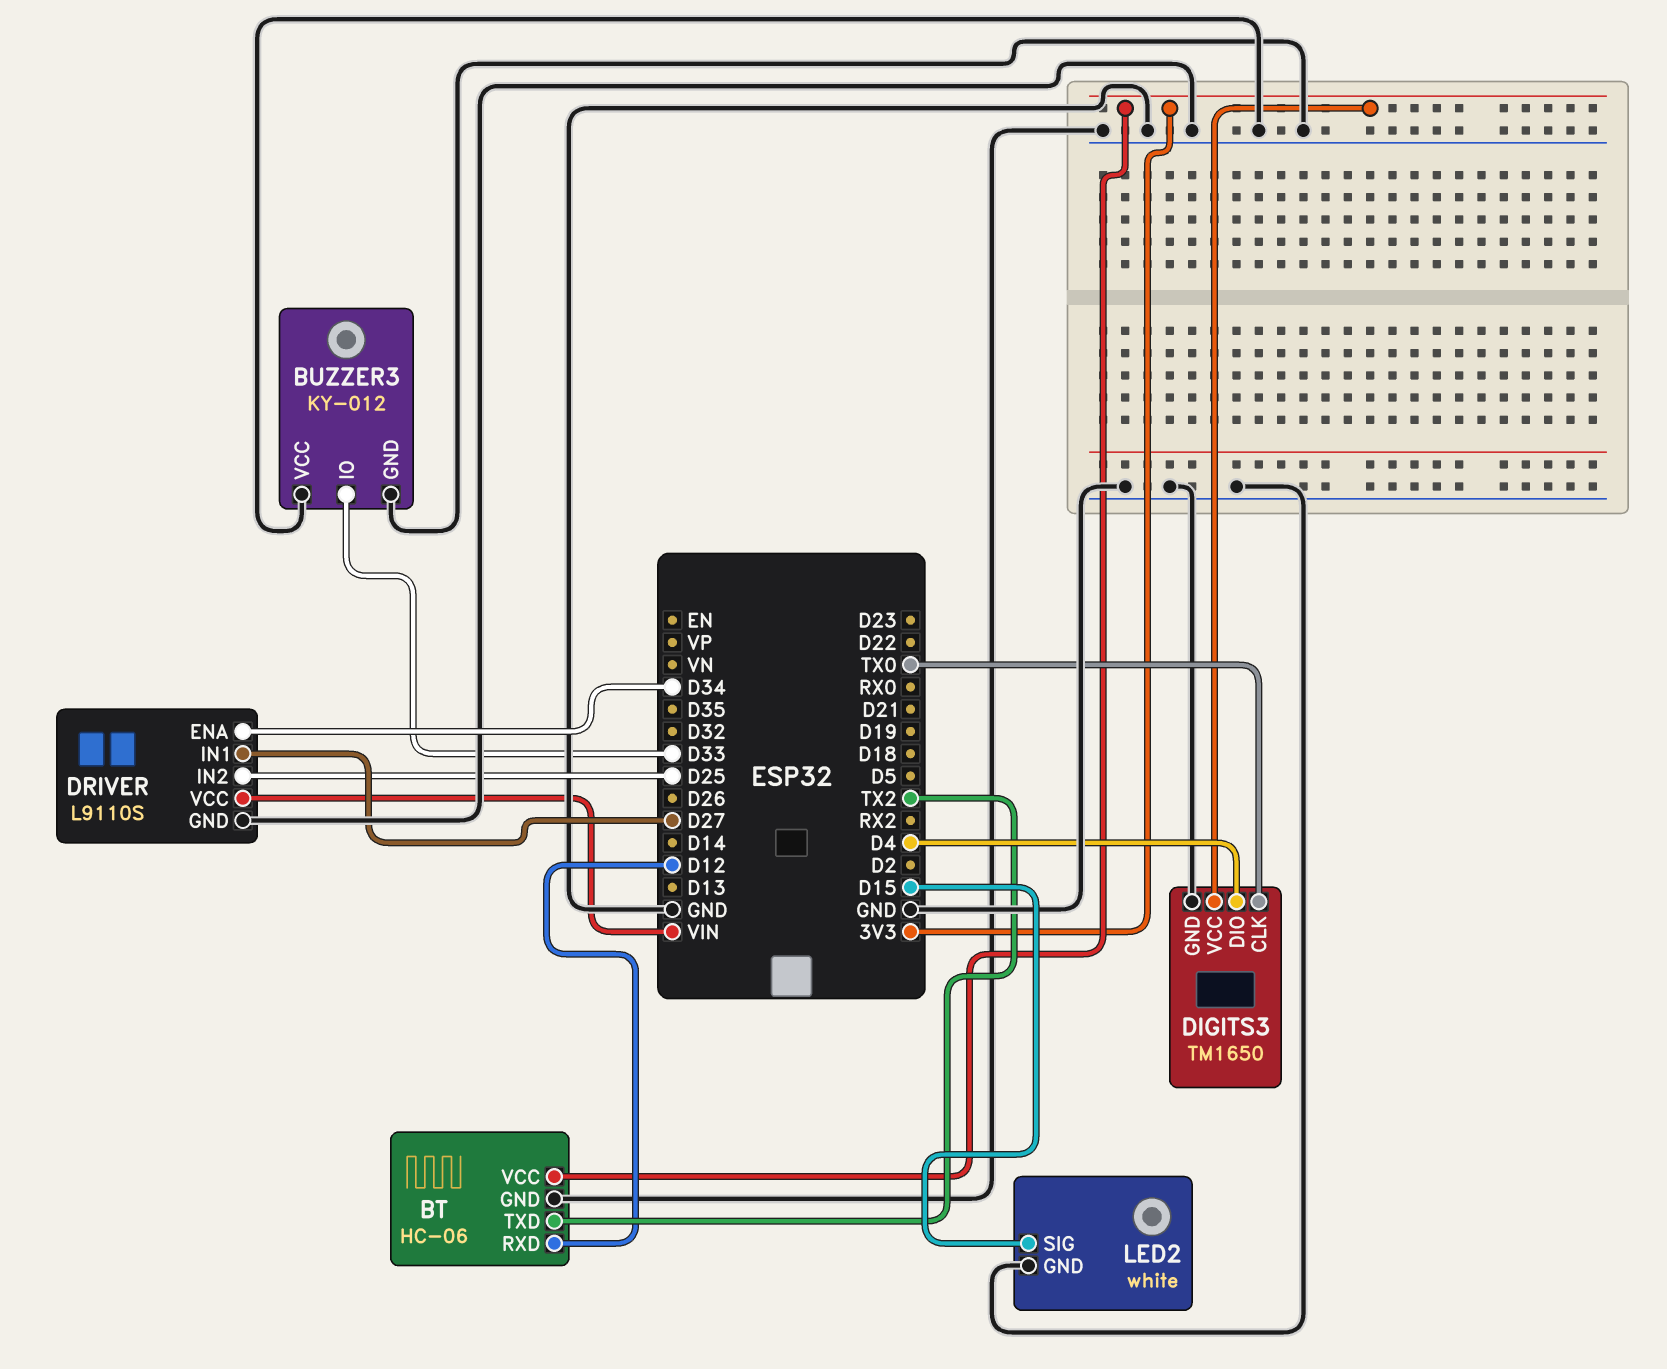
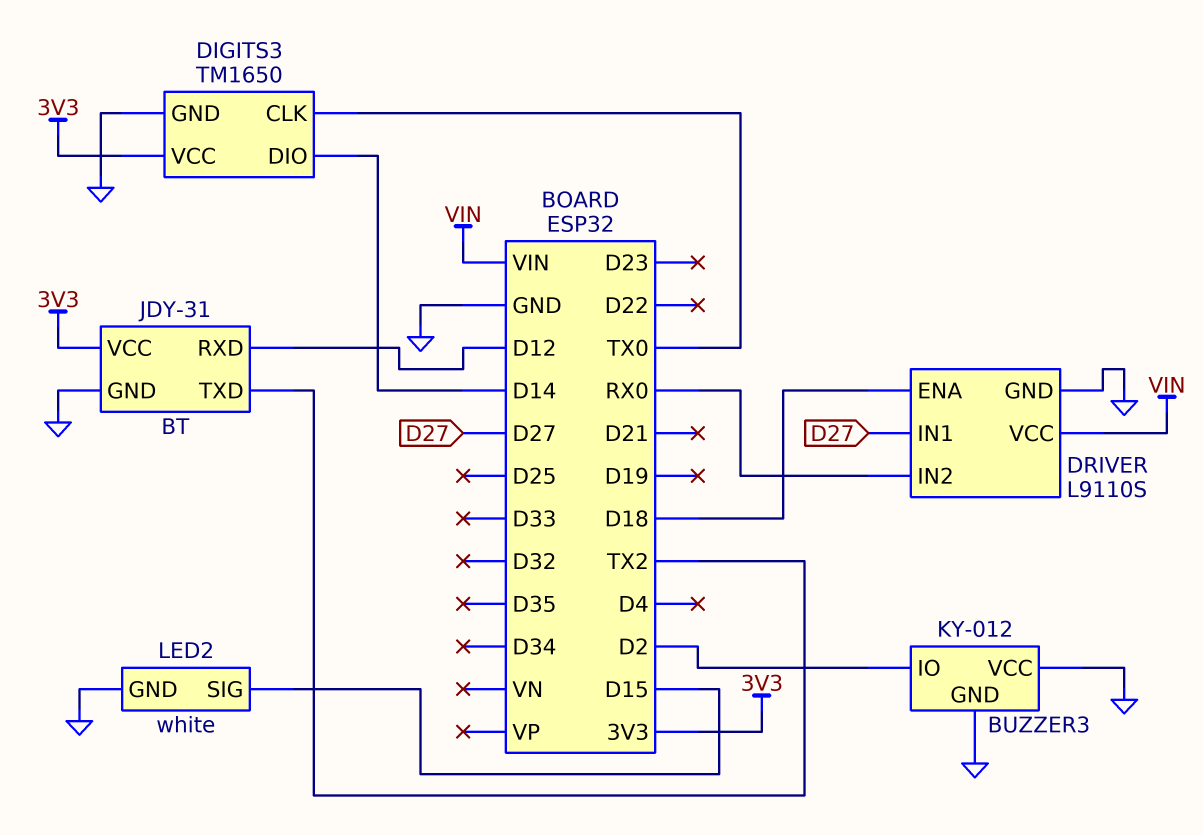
BT: HC-06 -> JDY-31
BUZZER3 pin IO: D33 -> D2
DIGITS3 pin DIO: D4 -> D14
DRIVER pin ENA: D34 -> D18
DRIVER pin IN2: D25 -> RX0

